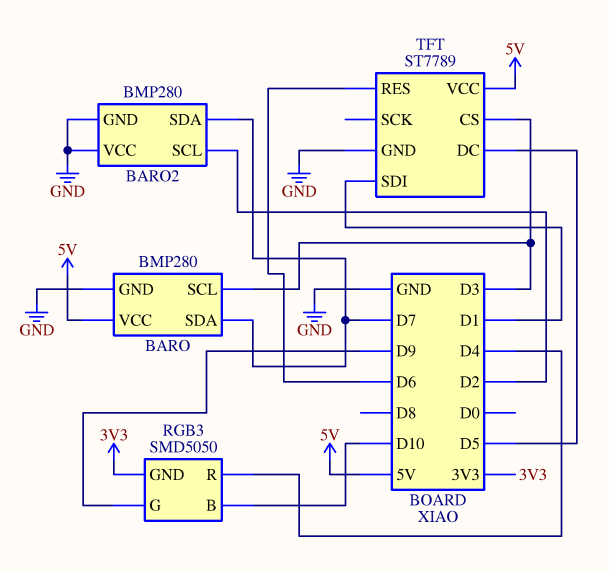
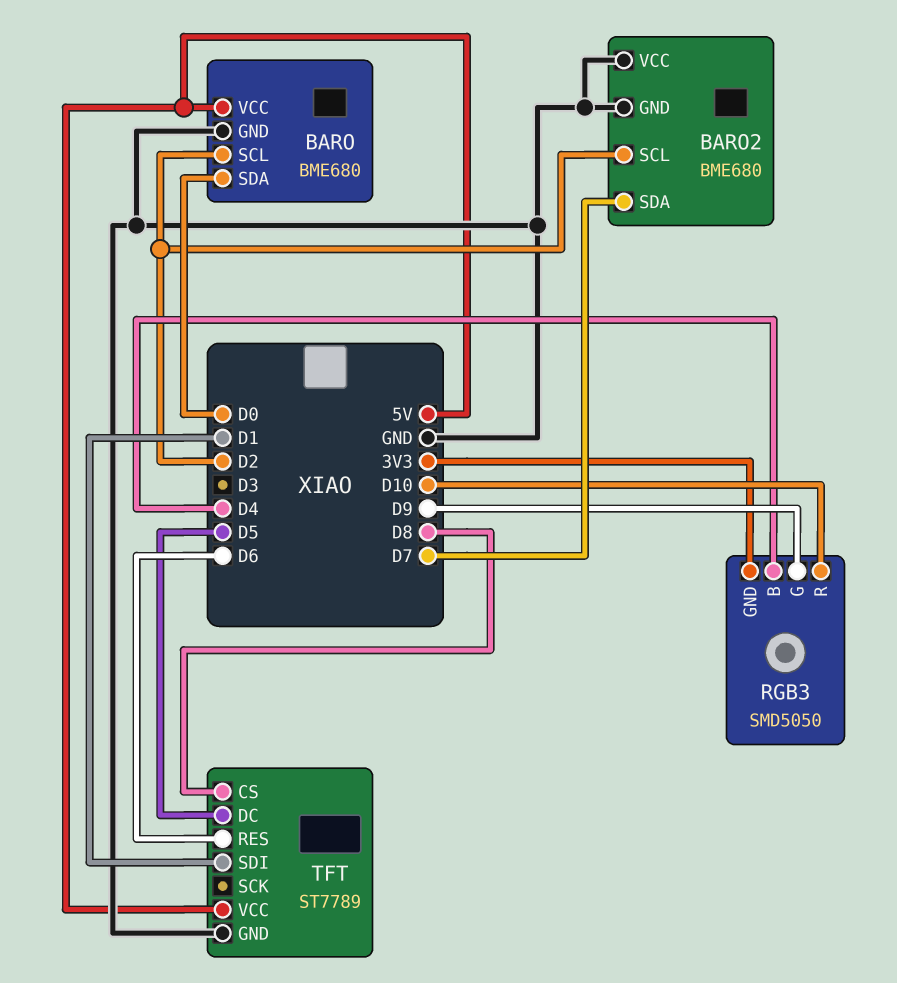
BARO: BMP280 -> BME680
BARO pin SCL: D3 -> D2
BARO pin SDA: D7 -> D0
BARO2: BMP280 -> BME680
RGB3 pin B: D10 -> D4
RGB3 pin R: D4 -> D10
TFT pin CS: D3 -> D8

